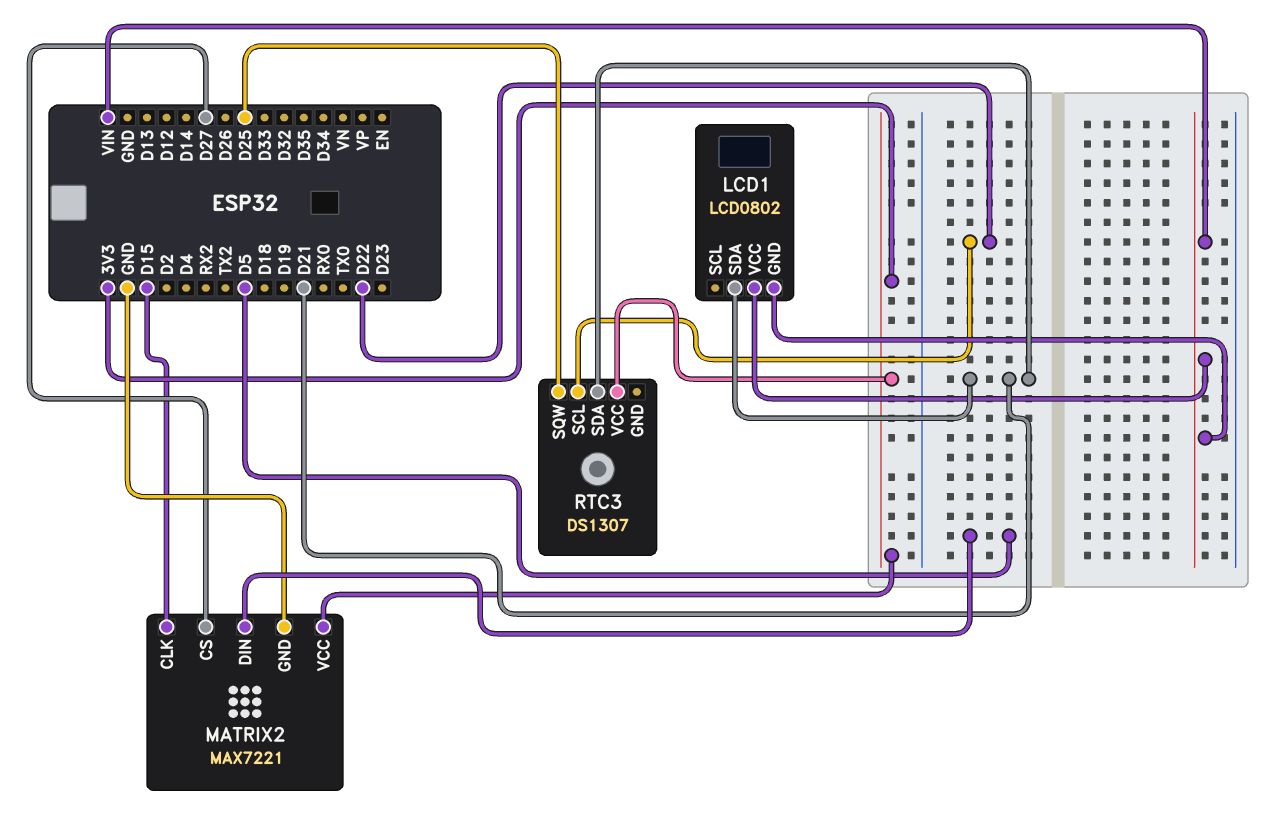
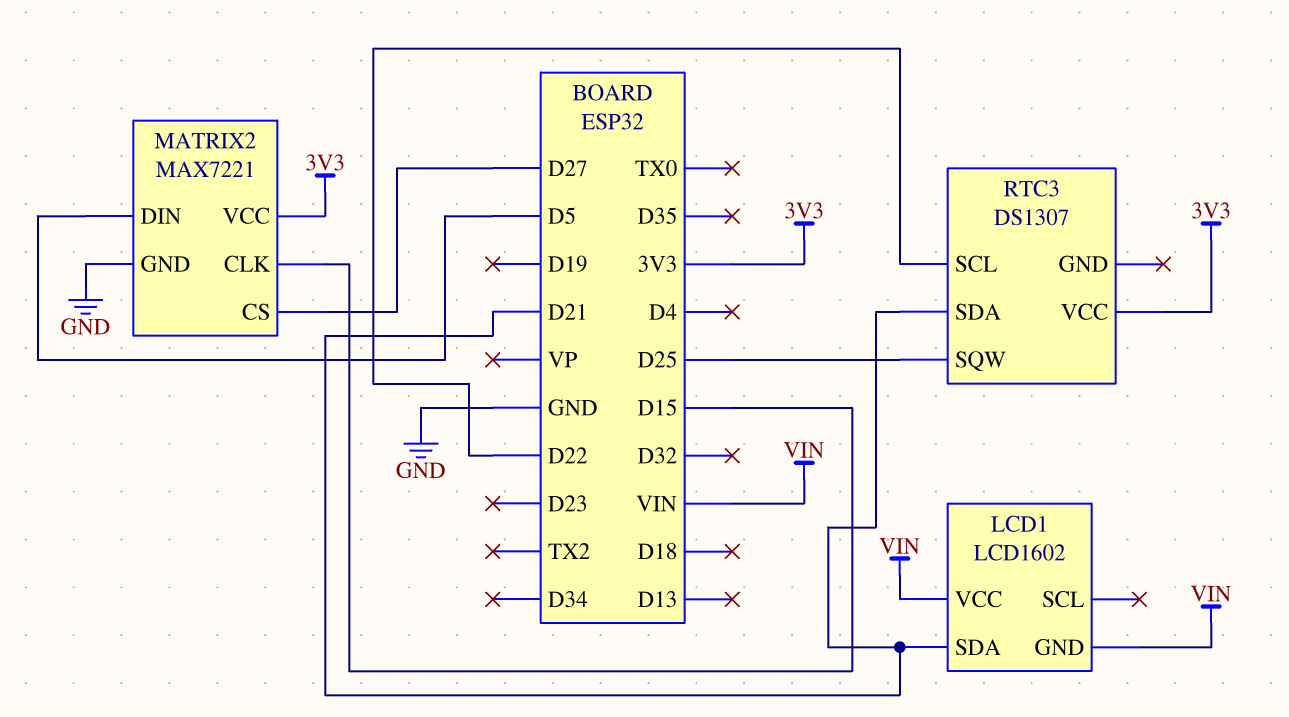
LCD1: LCD0802 -> LCD1602

